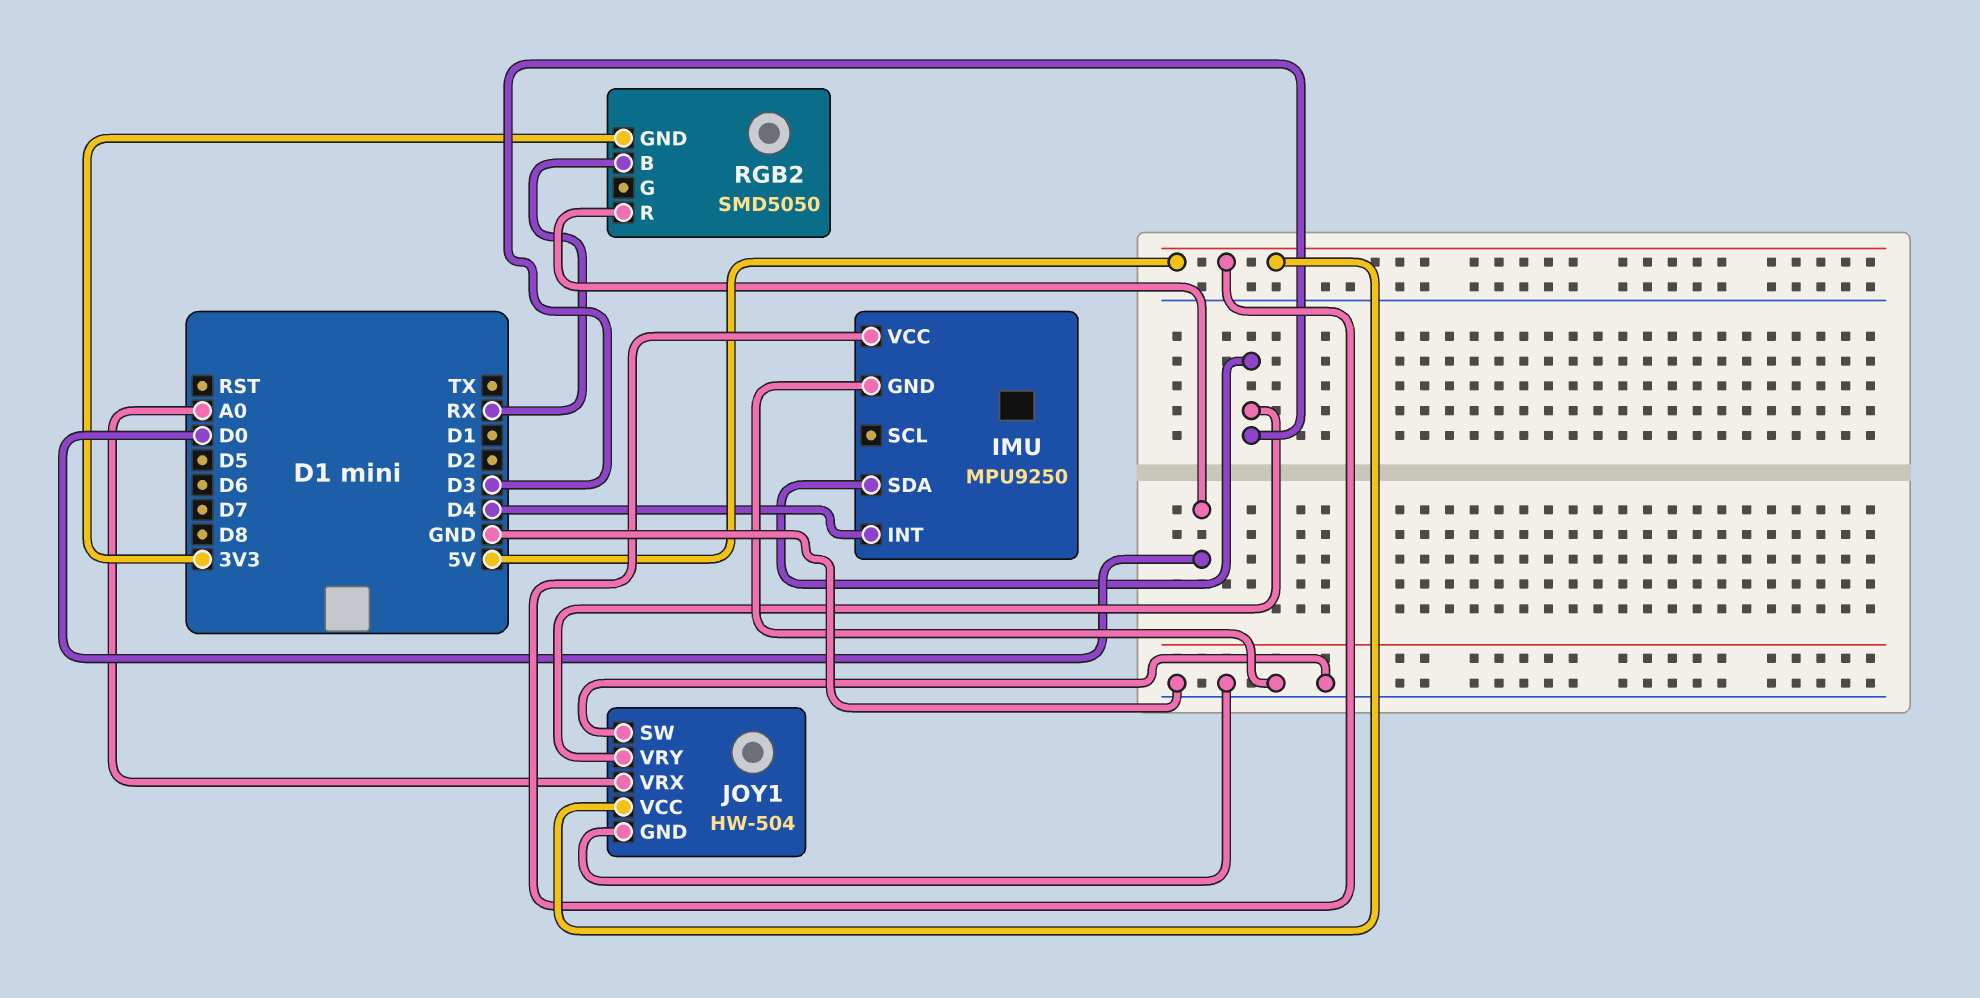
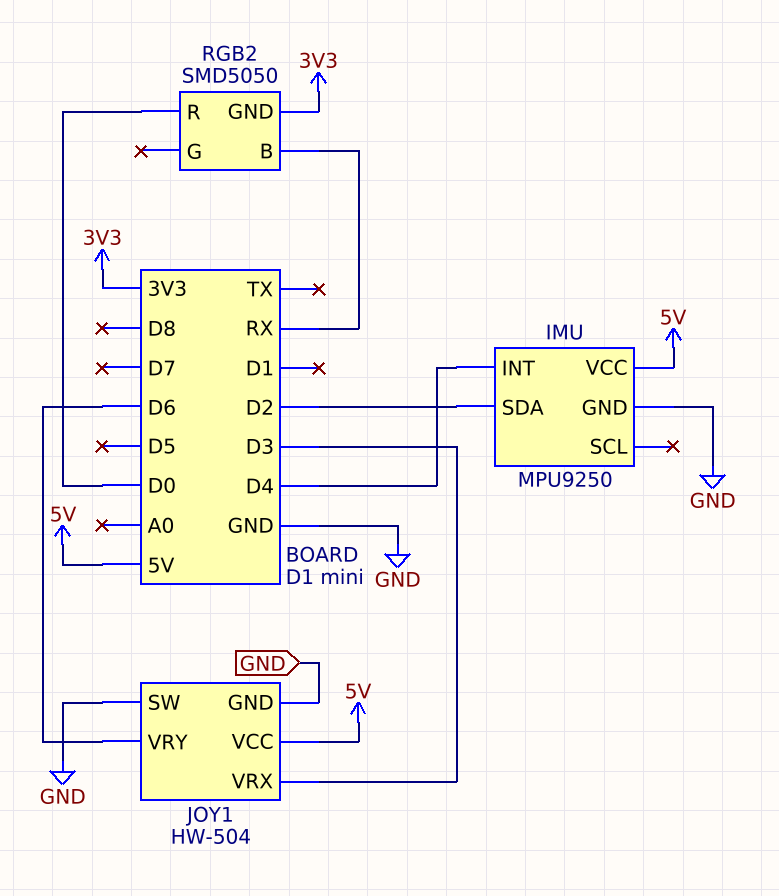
IMU pin SDA: D3 -> D2
JOY1 pin VRX: A0 -> D3
JOY1 pin VRY: D3 -> D6

